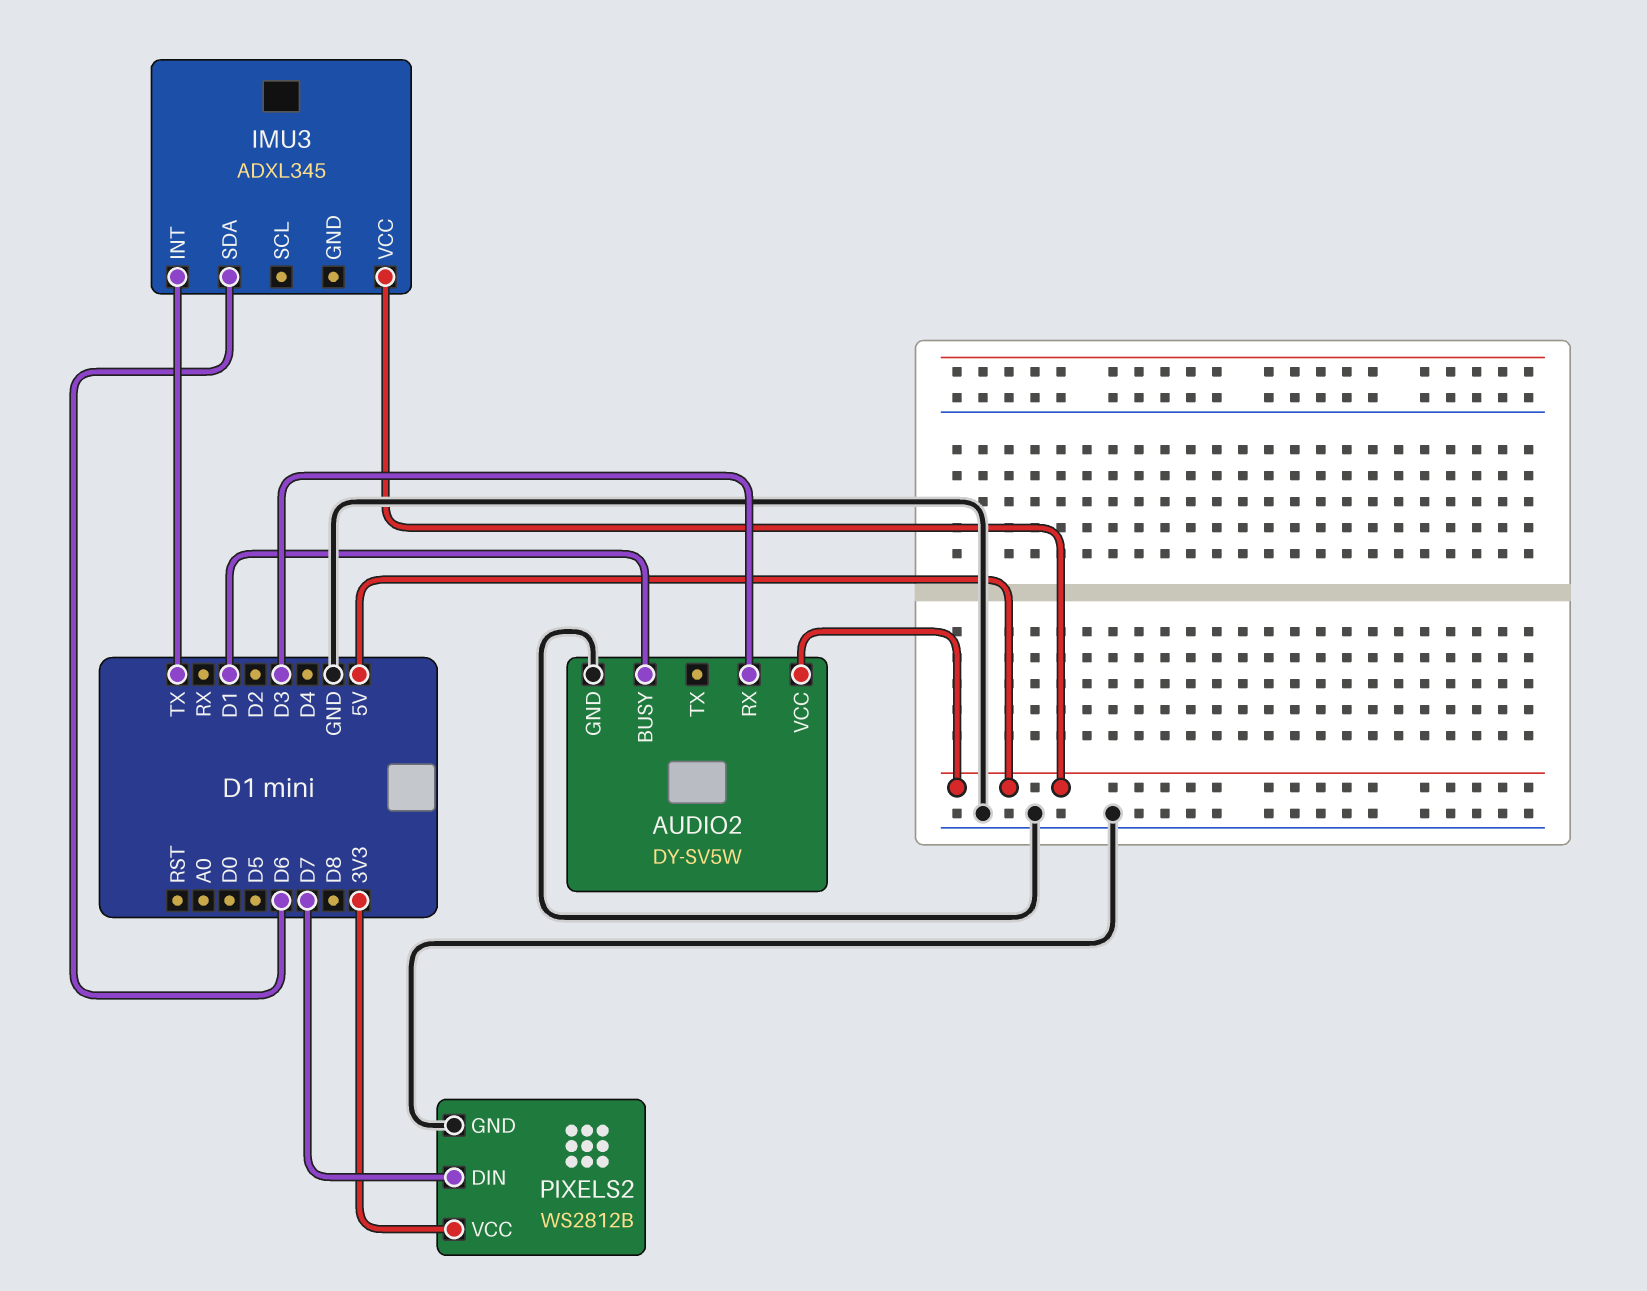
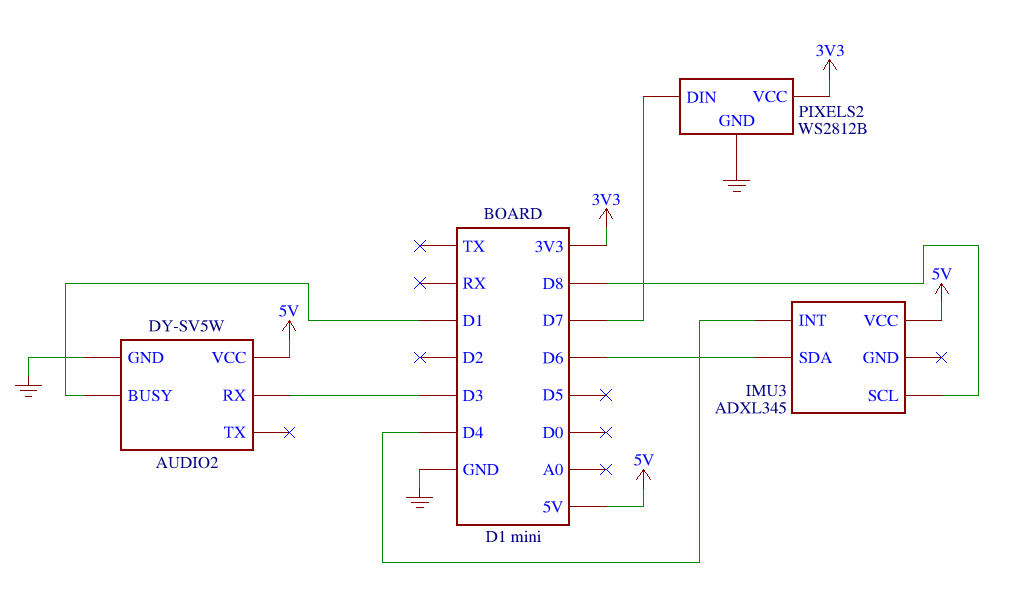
IMU3 pin INT: TX -> D4
IMU3 pin SCL: none -> D8

